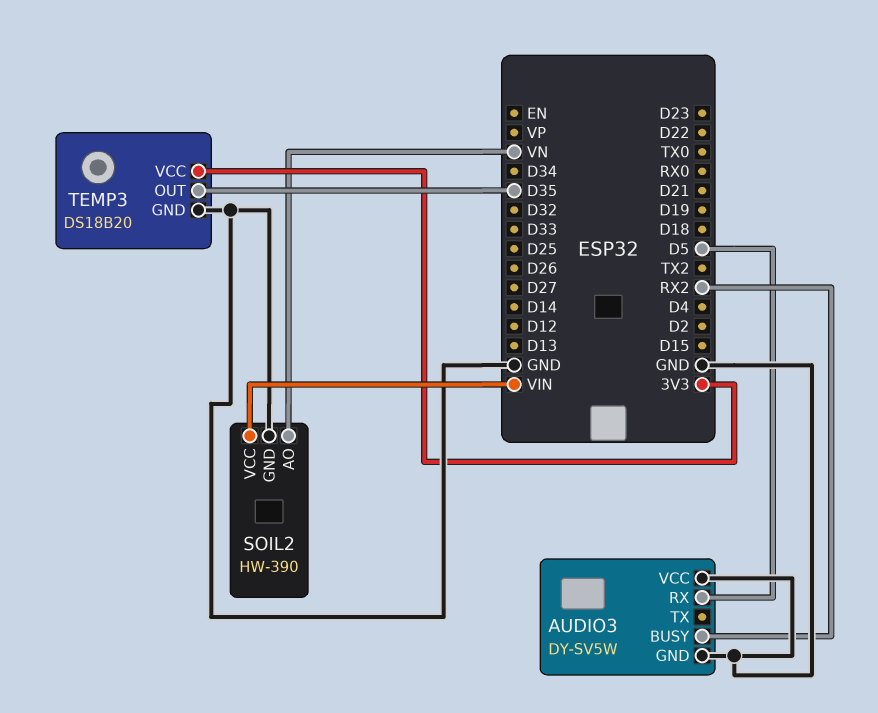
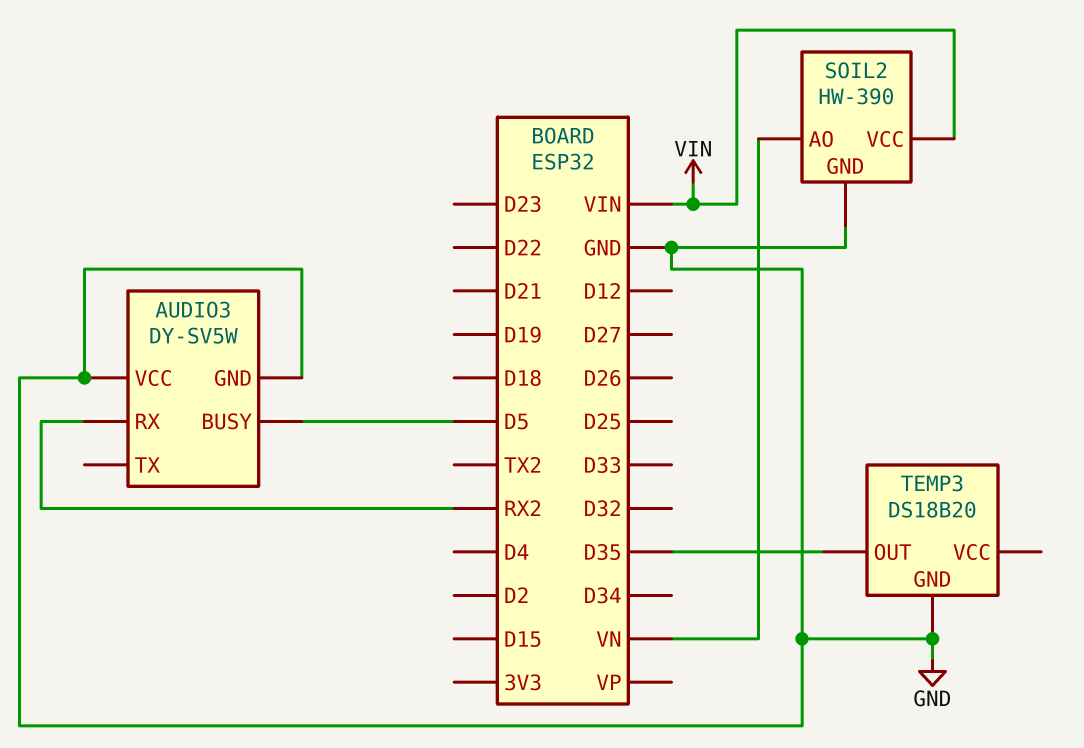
AUDIO3 pin BUSY: RX2 -> D5
AUDIO3 pin RX: D5 -> RX2
TEMP3 pin VCC: 3V3 -> none

